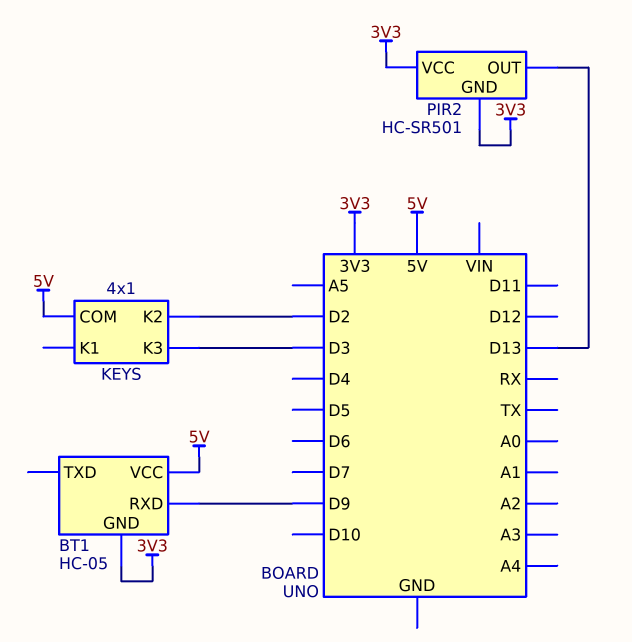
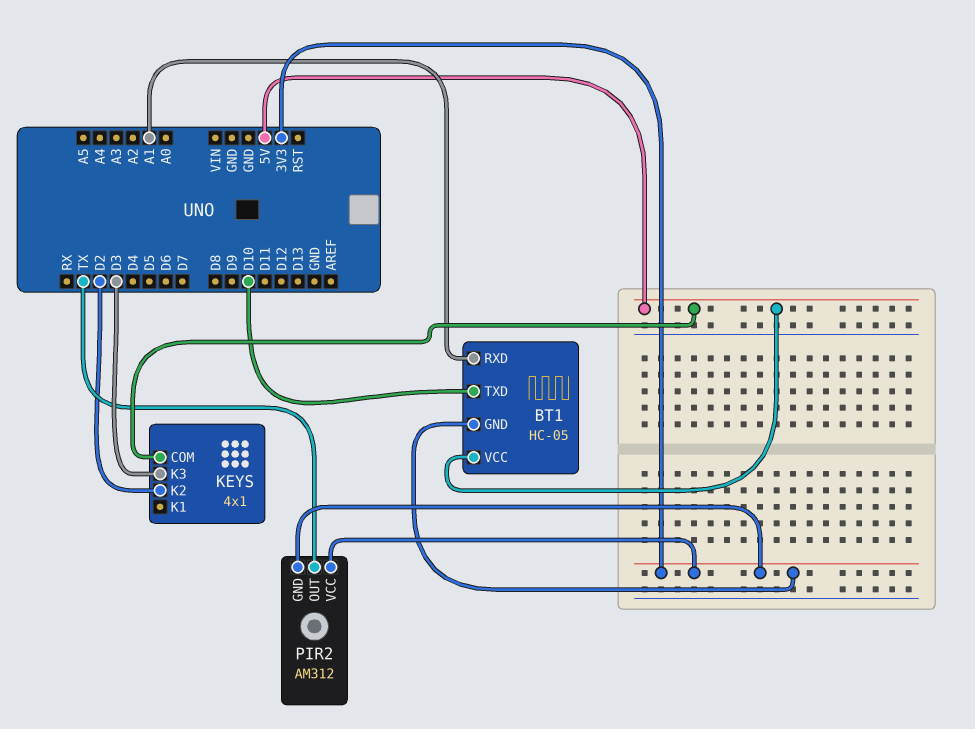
BT1 pin RXD: D9 -> A1
BT1 pin TXD: none -> D10
PIR2: HC-SR501 -> AM312
PIR2 pin OUT: D13 -> TX

